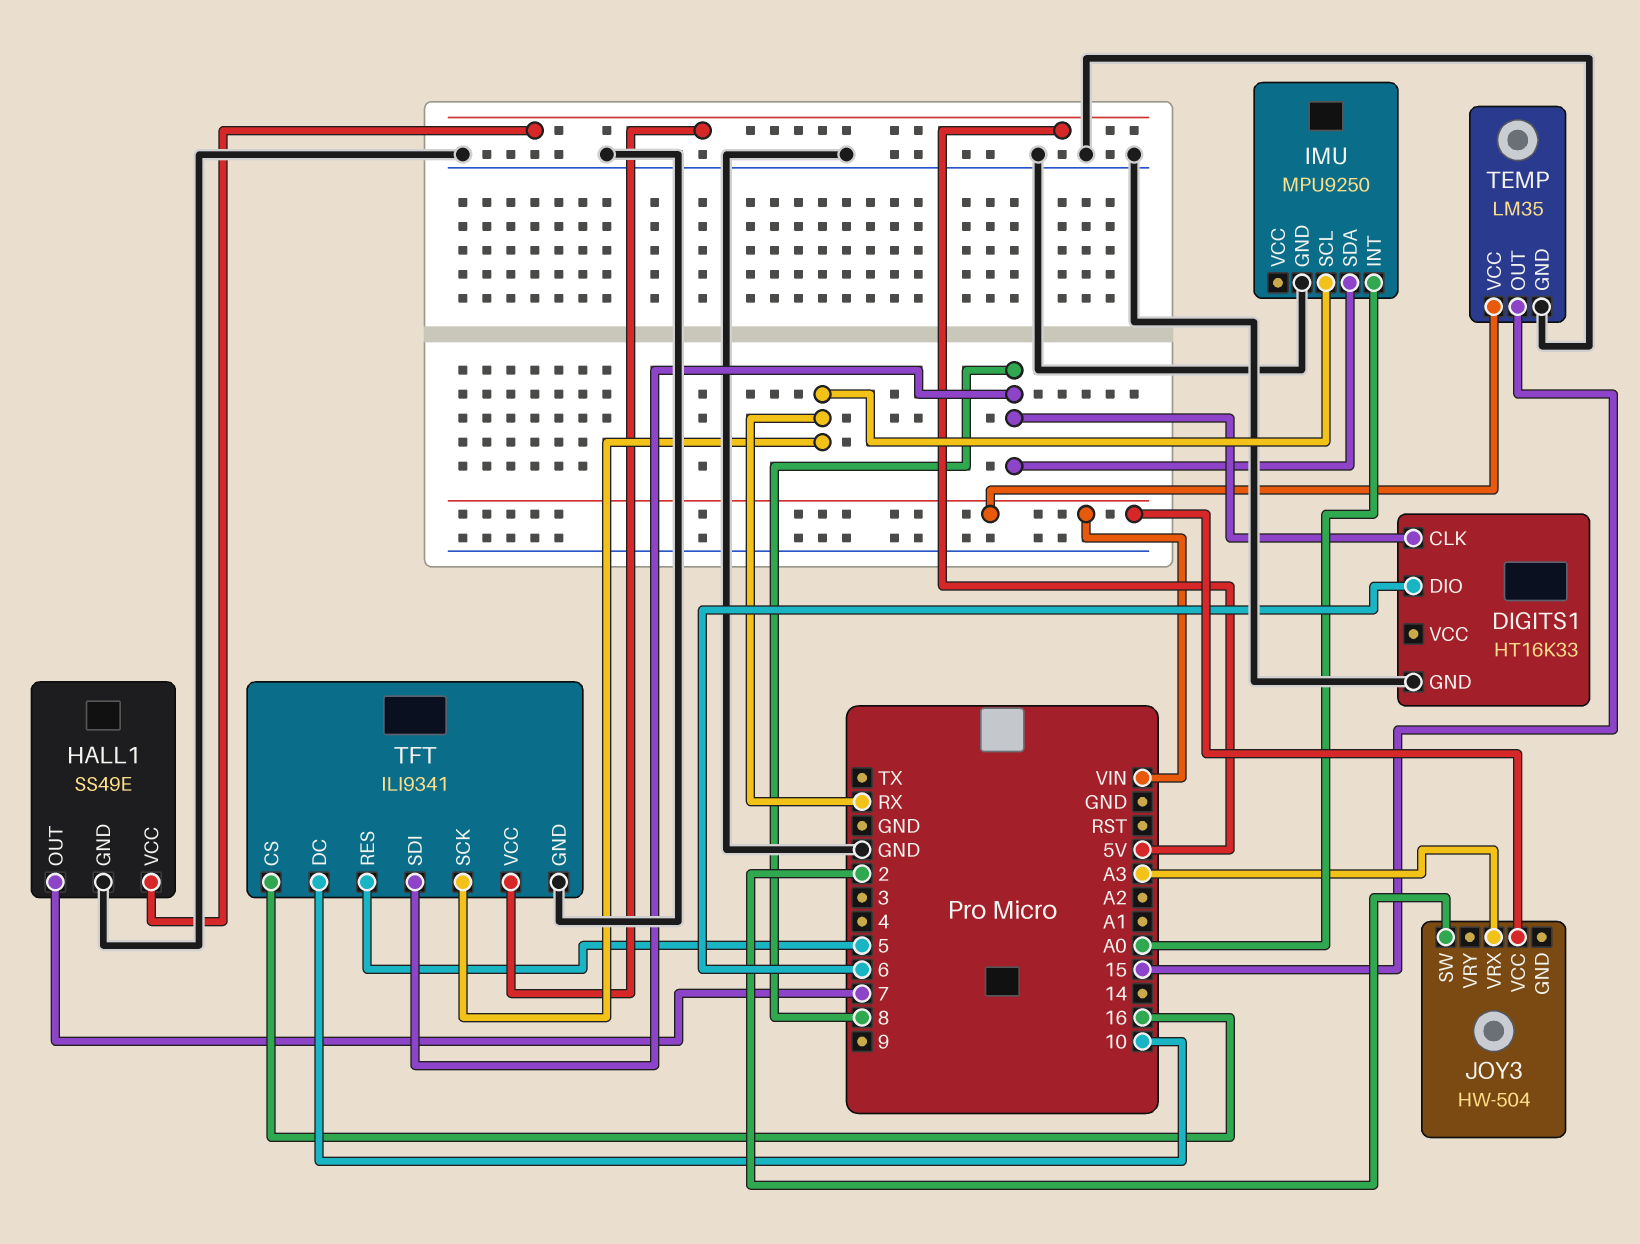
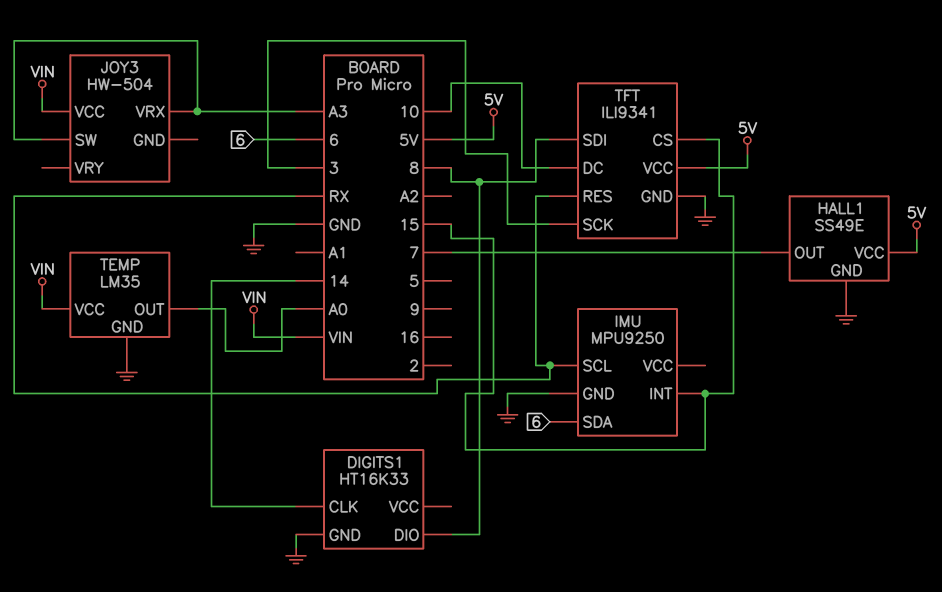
DIGITS1 pin CLK: 8 -> 14
DIGITS1 pin DIO: 6 -> 8
IMU pin INT: A0 -> 15
IMU pin SDA: 8 -> 6
JOY3 pin SW: 2 -> A3
TEMP pin OUT: 15 -> A0
TFT pin CS: 16 -> 15
TFT pin RES: 5 -> RX
TFT pin SCK: RX -> 3

